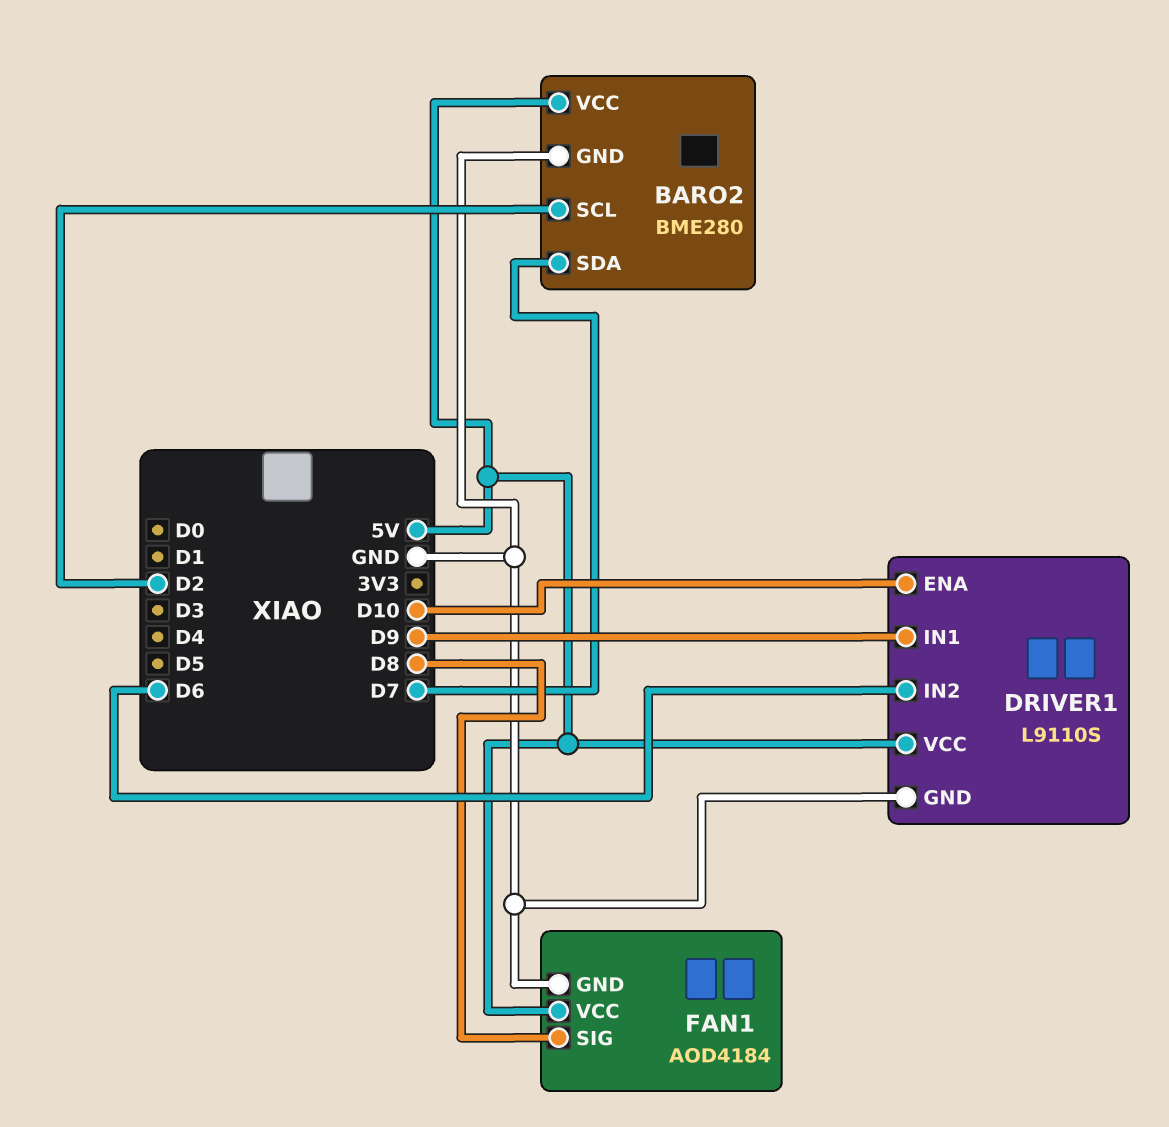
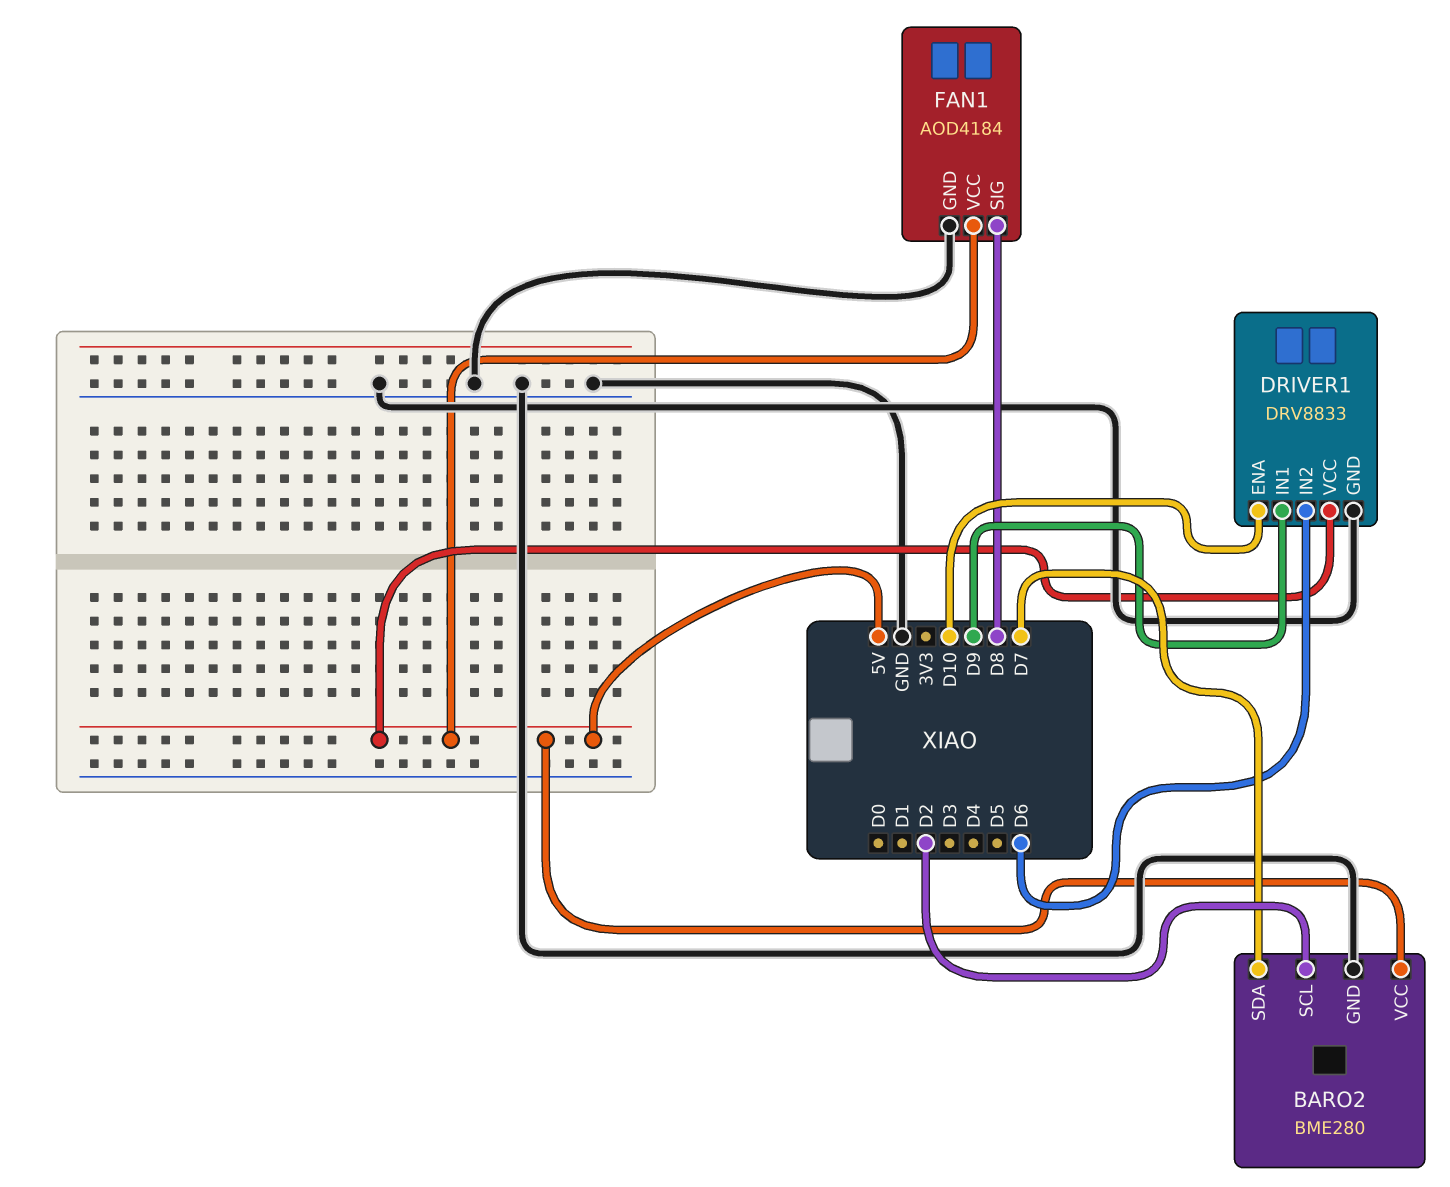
DRIVER1: L9110S -> DRV8833

